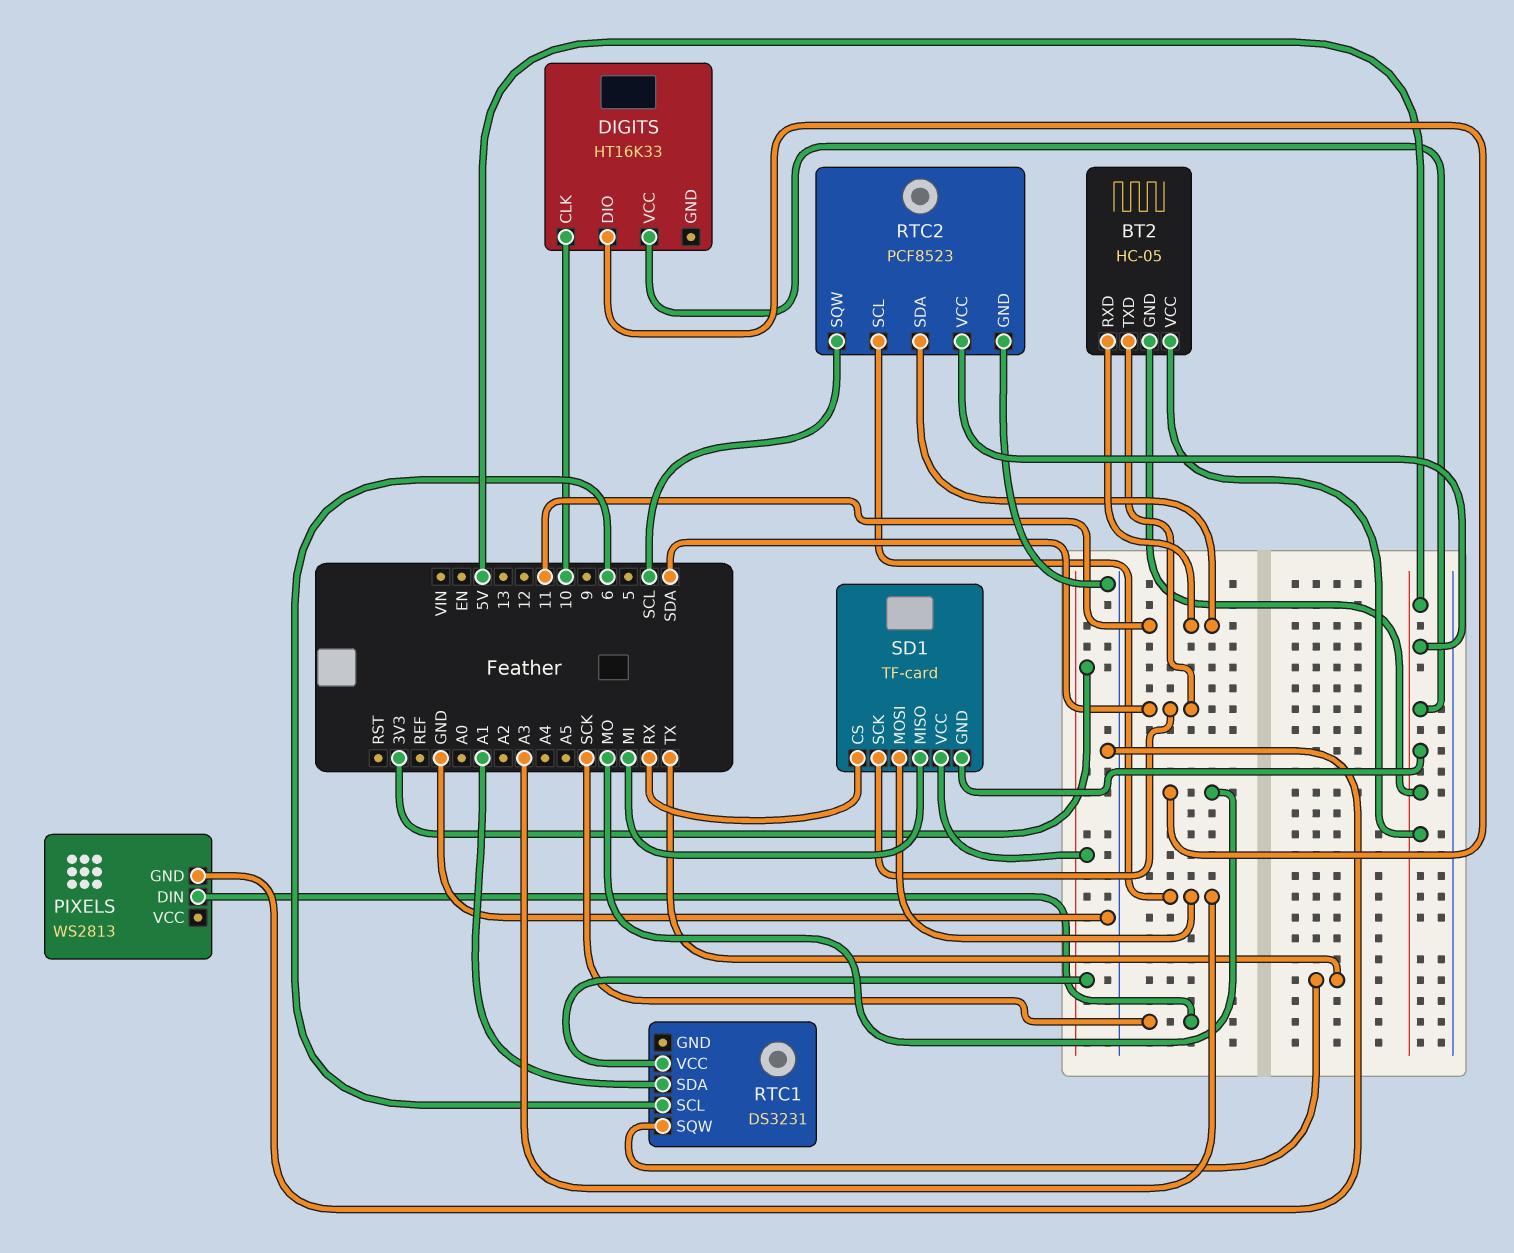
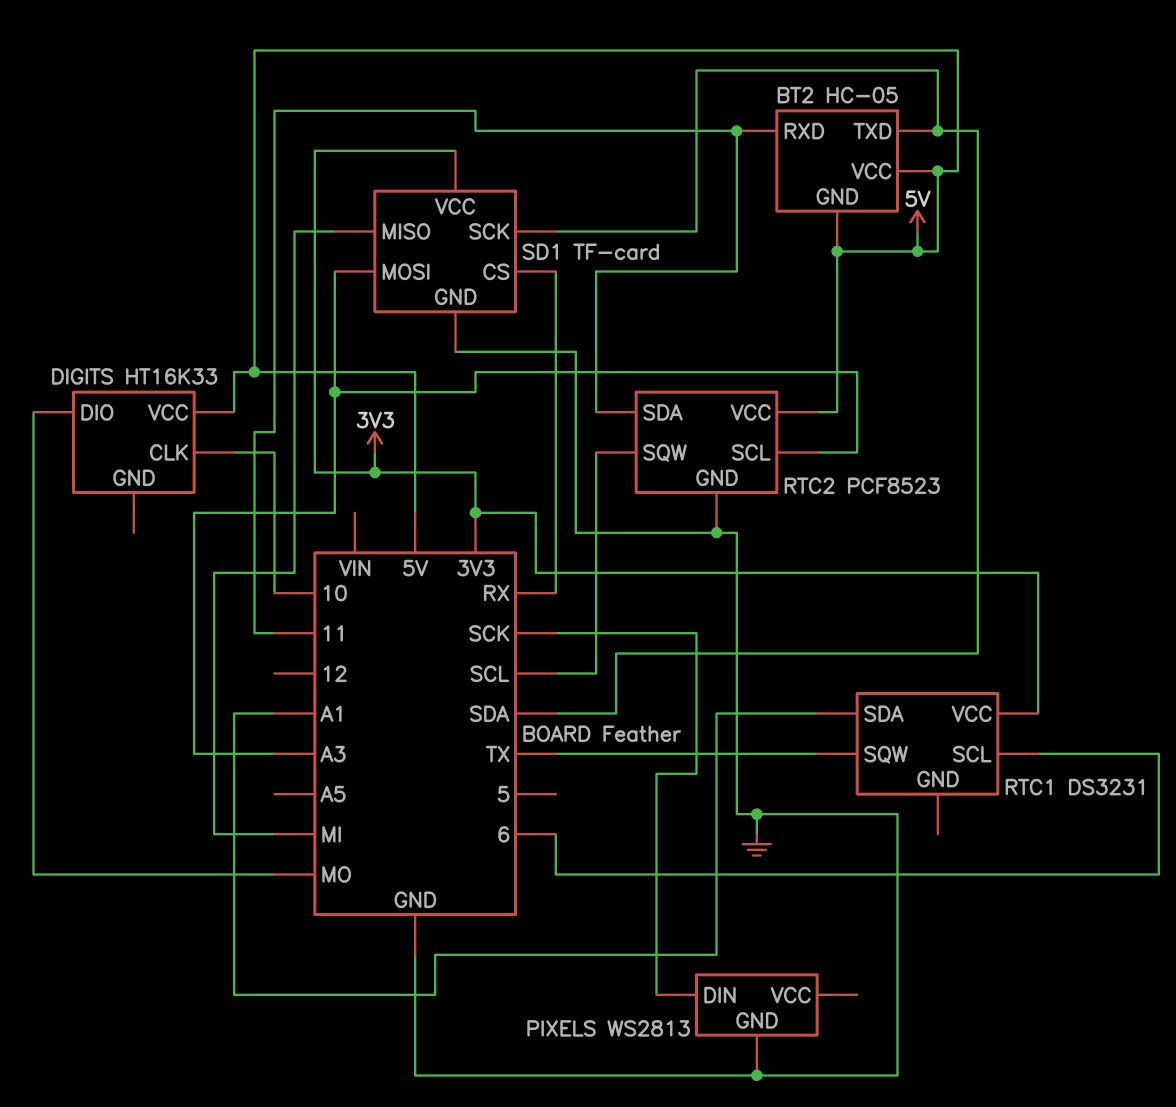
SD1 pin GND: 5V -> GND

